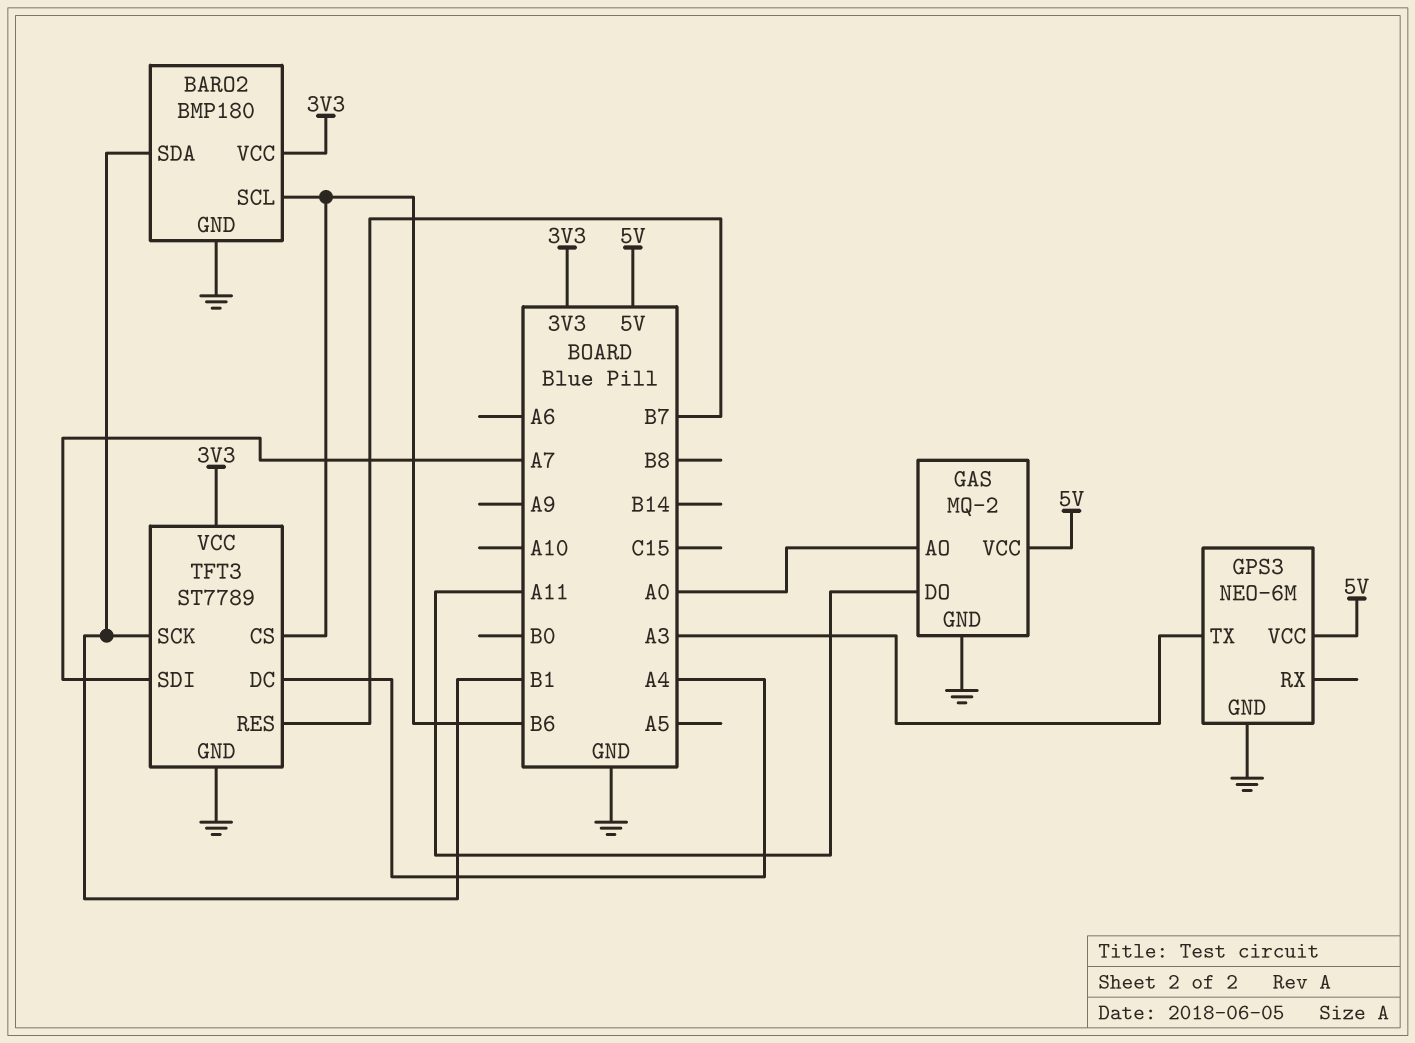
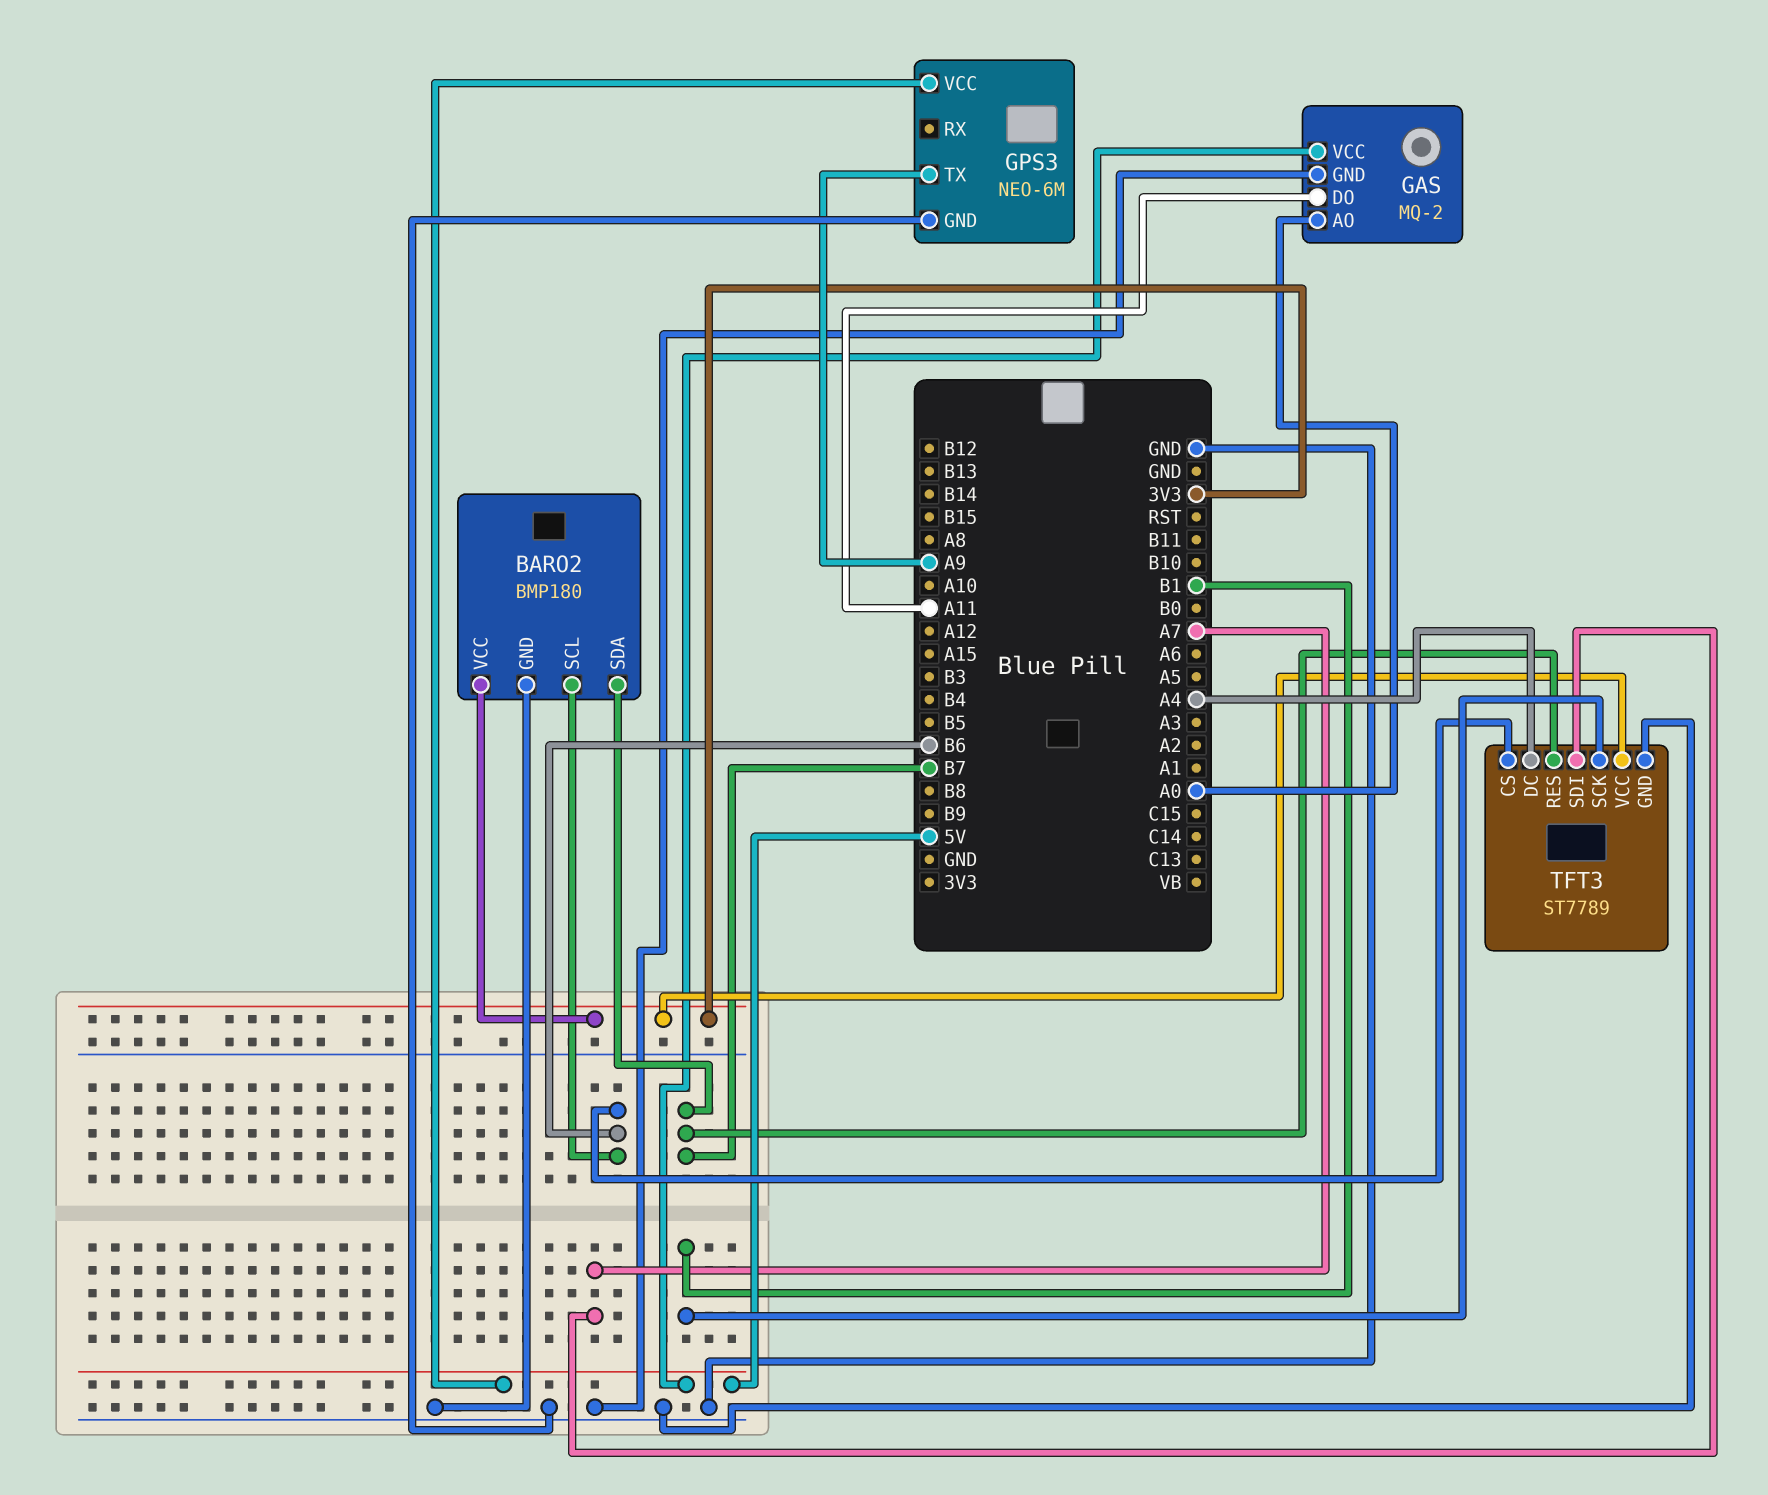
BARO2 pin SDA: B1 -> B7
GPS3 pin TX: A3 -> A9

